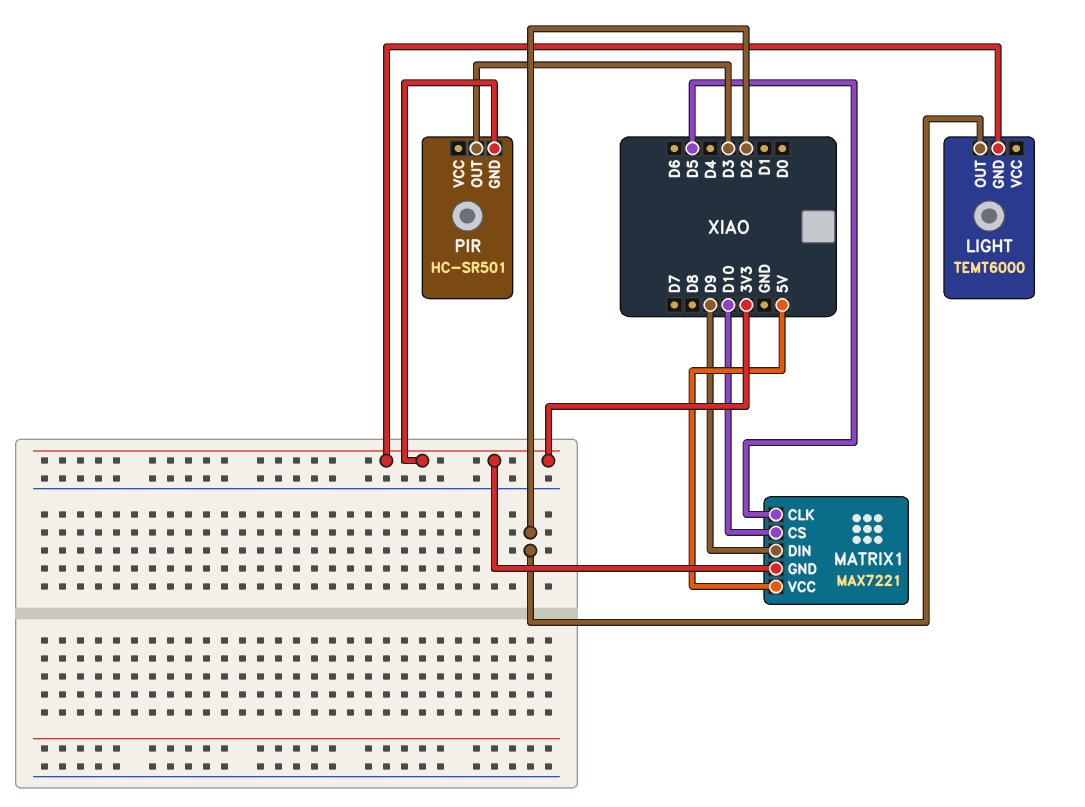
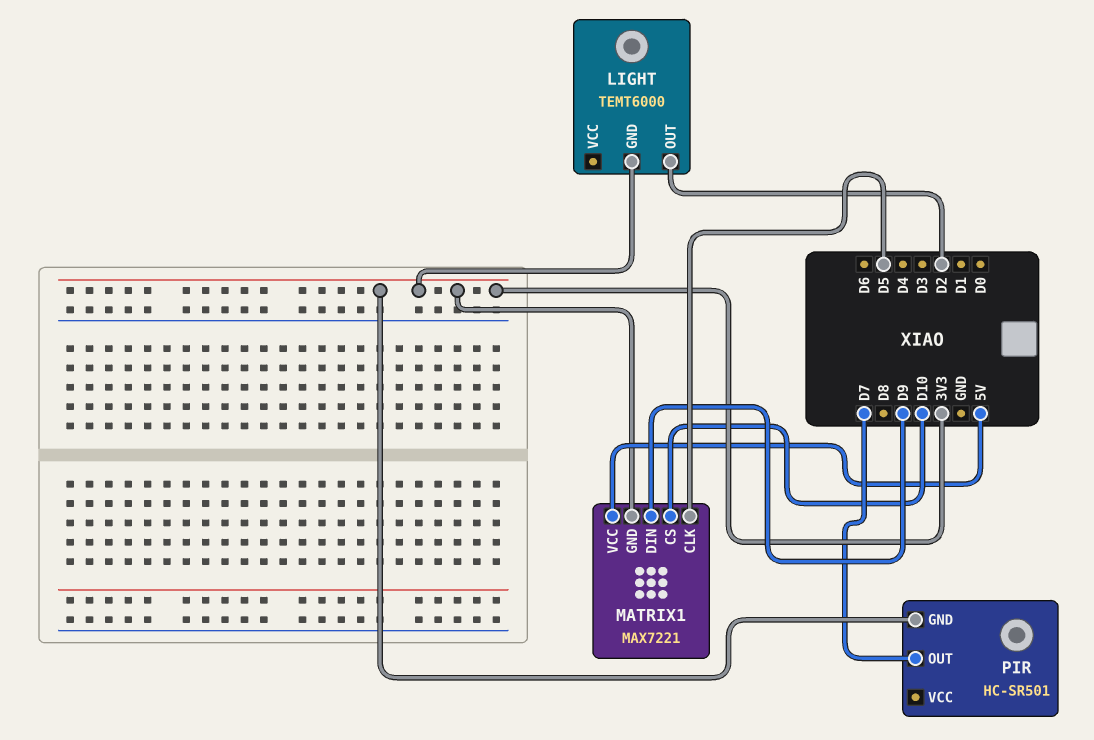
PIR pin OUT: D3 -> D7

